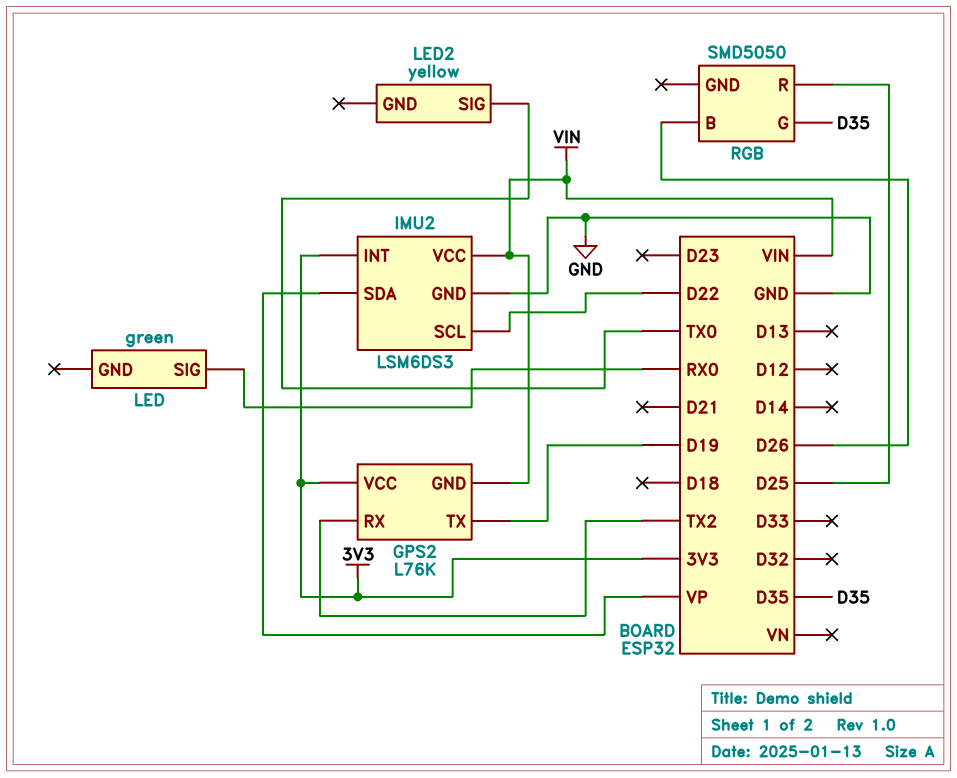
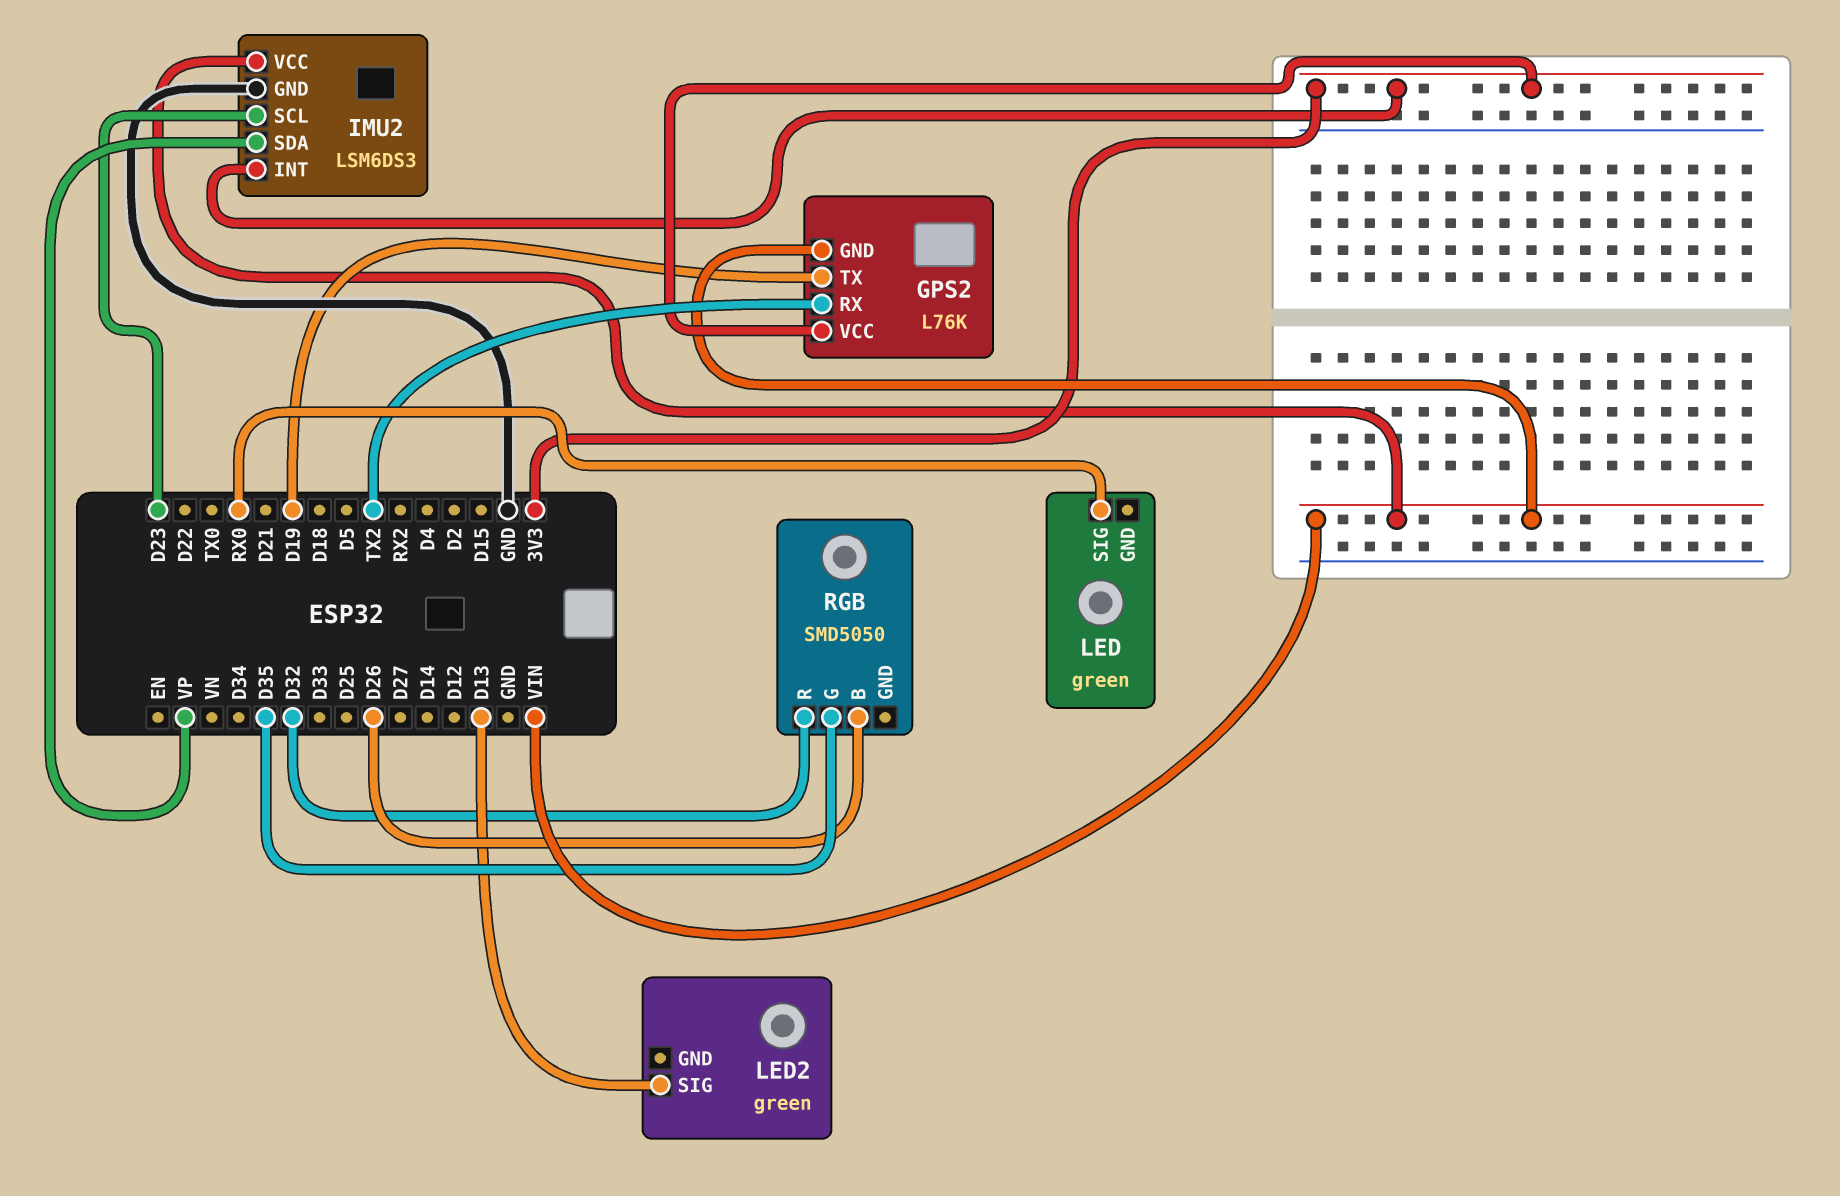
IMU2 pin SCL: D22 -> D23
LED2: yellow -> green
LED2 pin SIG: TX0 -> D13
RGB pin R: D25 -> D32

